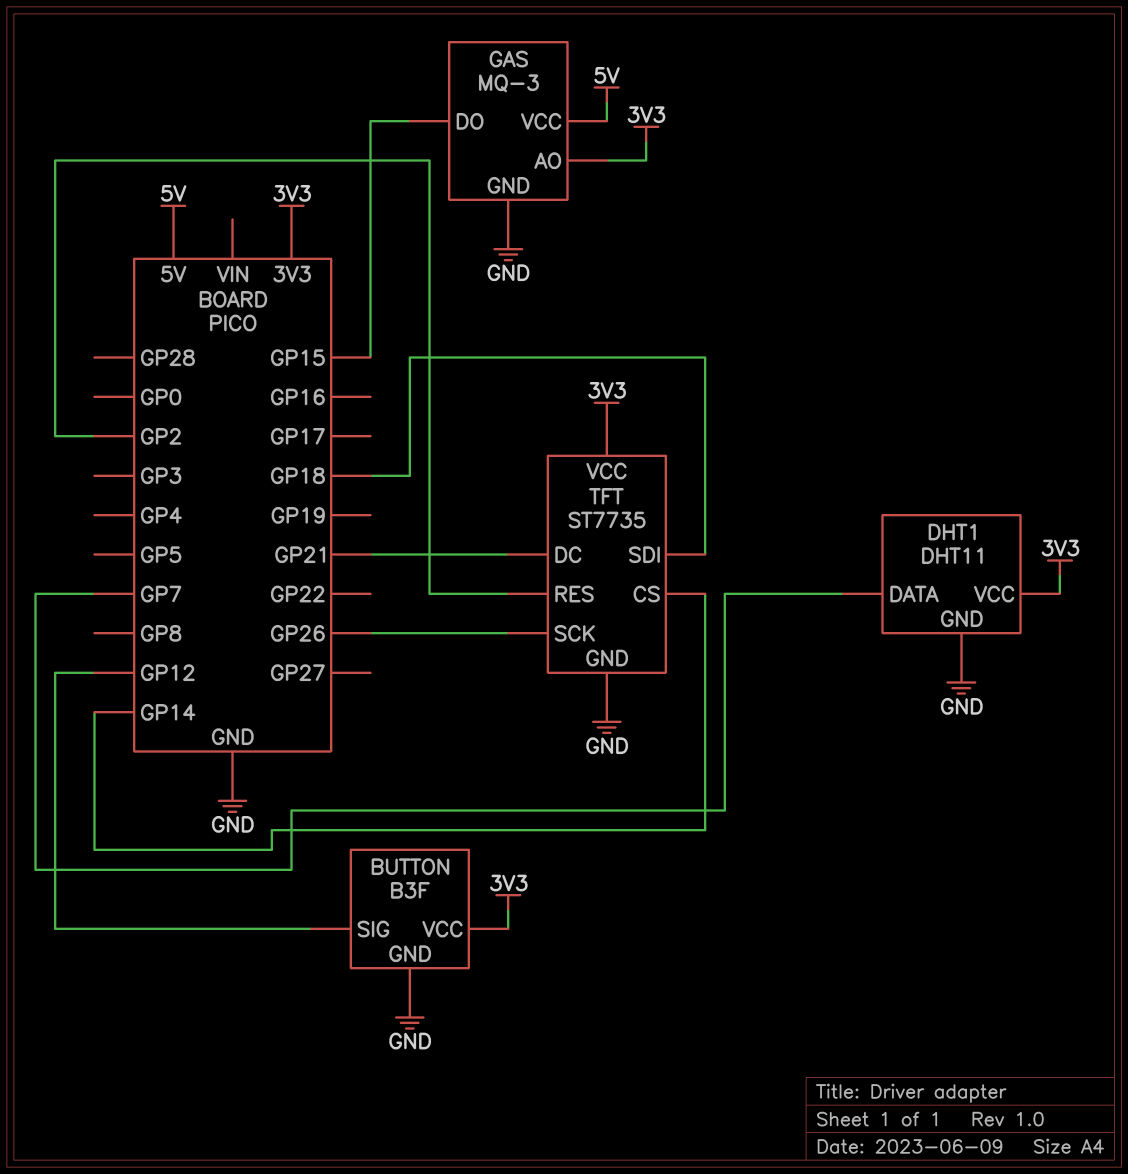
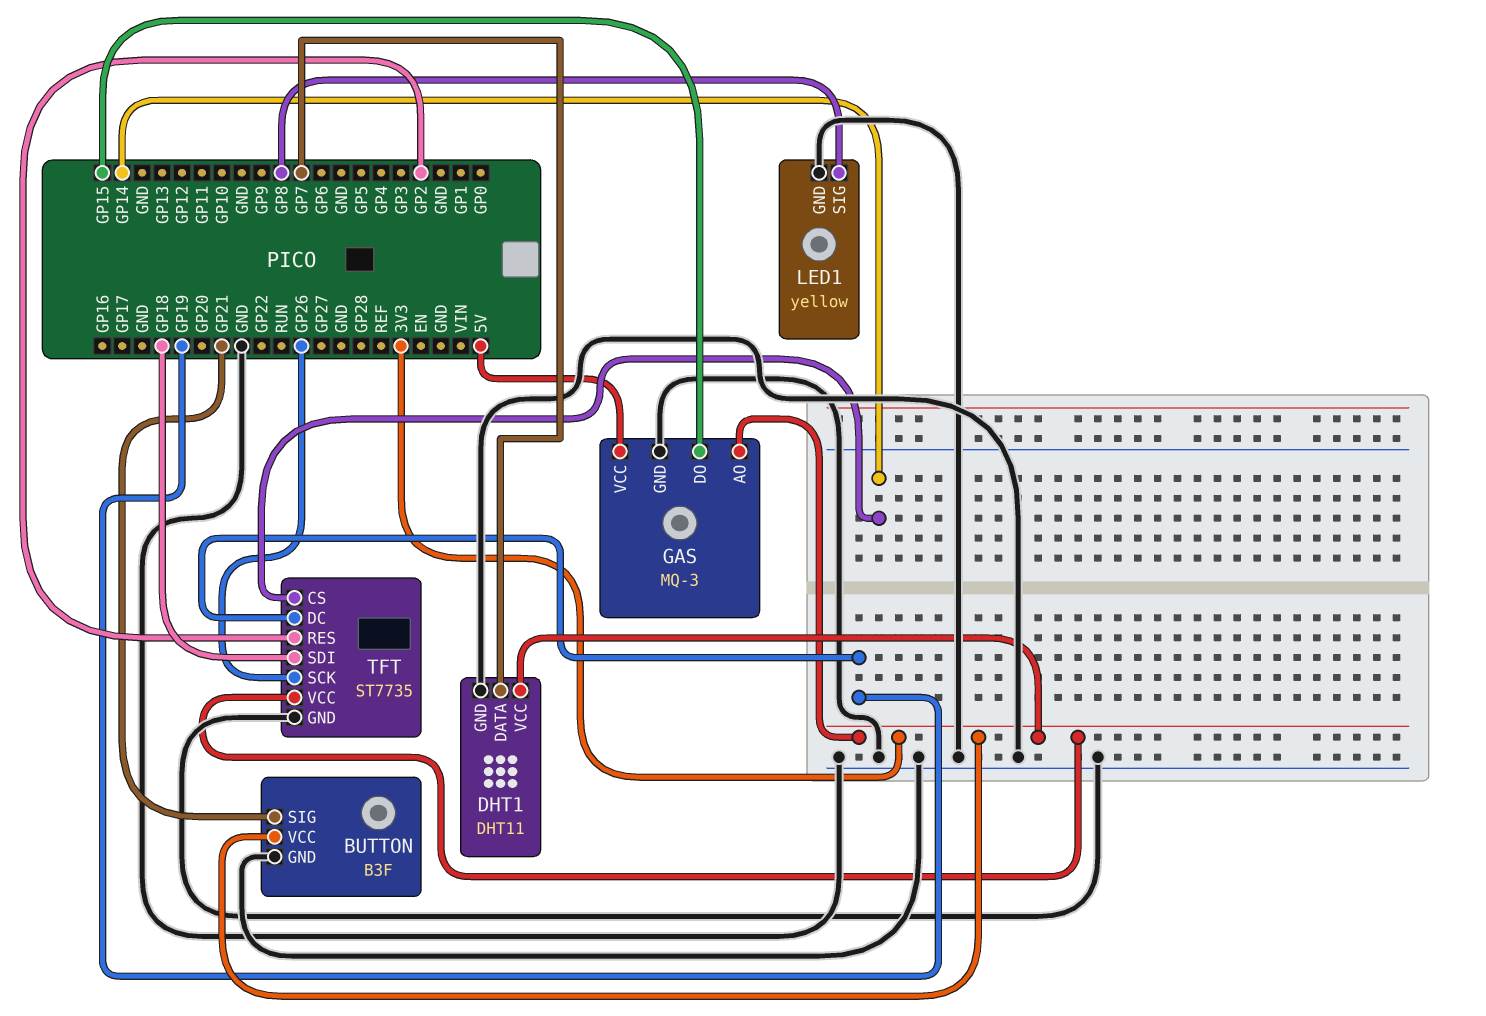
BUTTON pin SIG: GP12 -> GP21
LED1: none -> yellow
LED1 pin GND: none -> GND
LED1 pin SIG: none -> GP8
TFT pin DC: GP21 -> GP19

